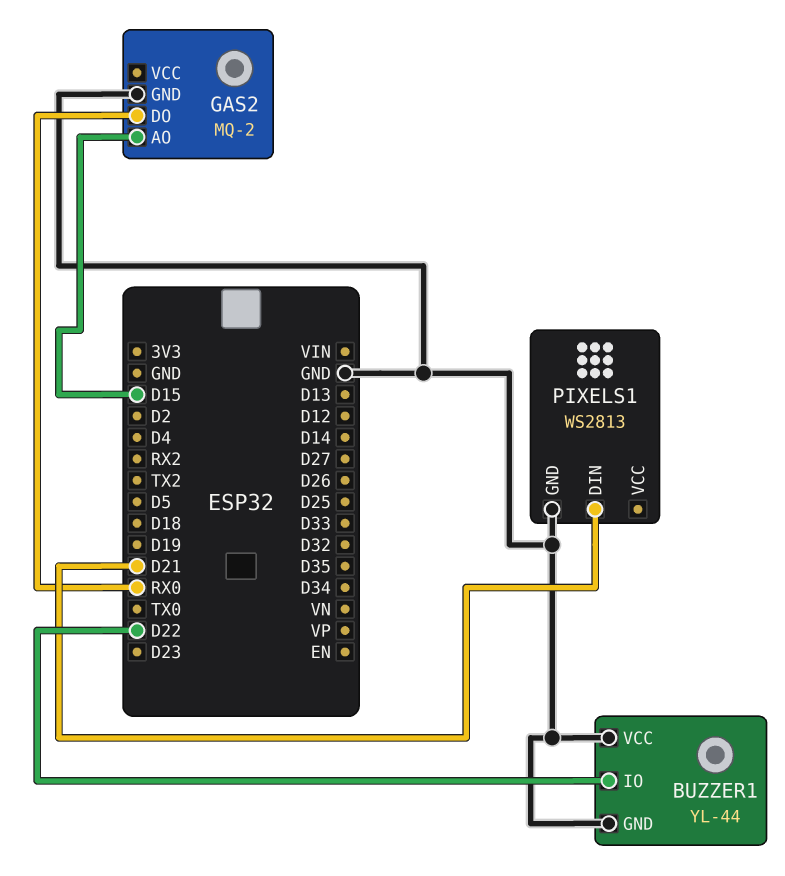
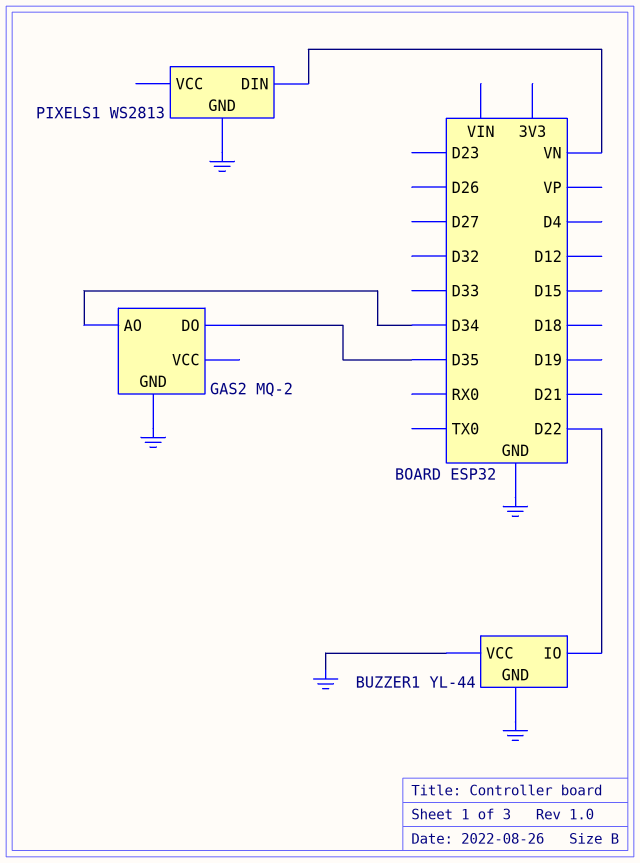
GAS2 pin AO: D15 -> D34
GAS2 pin DO: RX0 -> D35
PIXELS1 pin DIN: D21 -> VN

